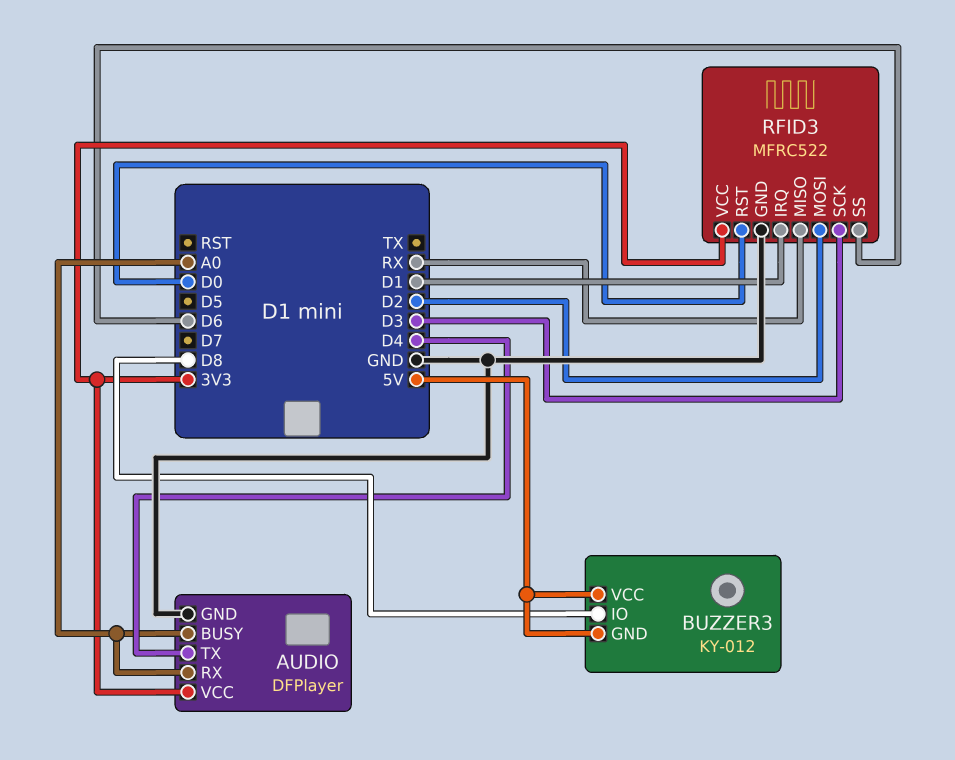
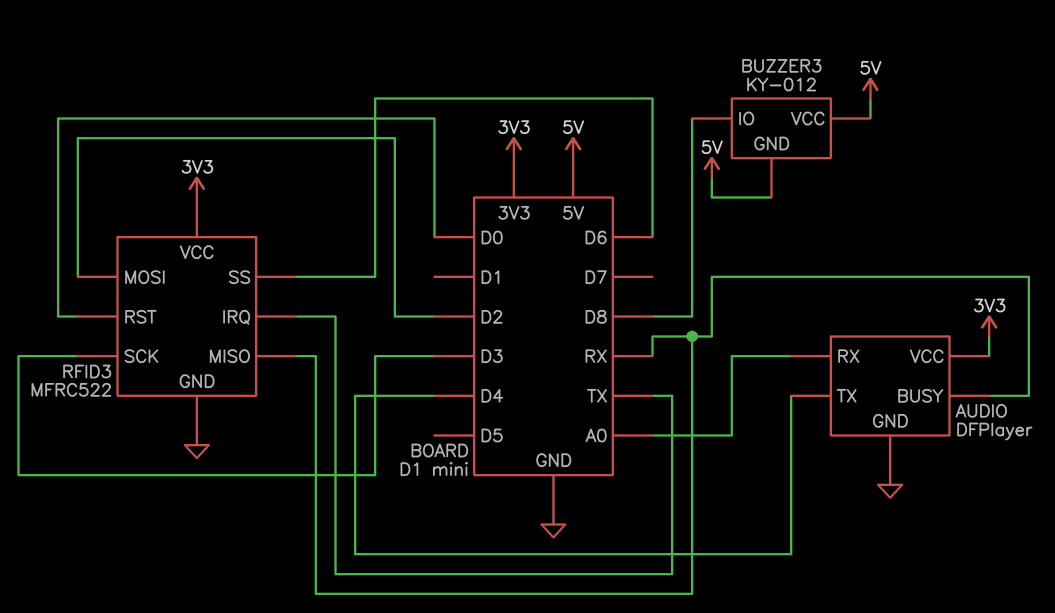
AUDIO pin BUSY: A0 -> RX
RFID3 pin IRQ: D1 -> TX

